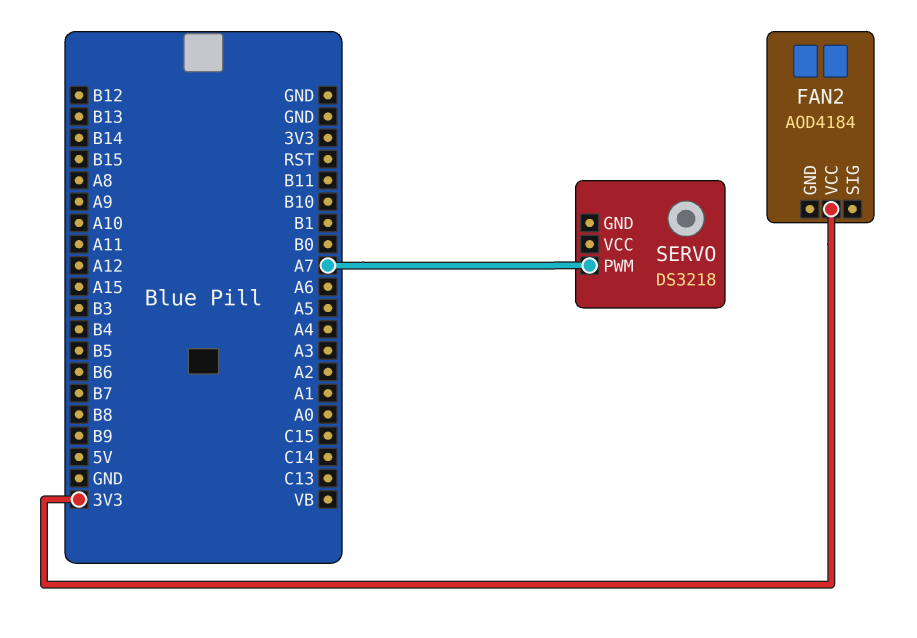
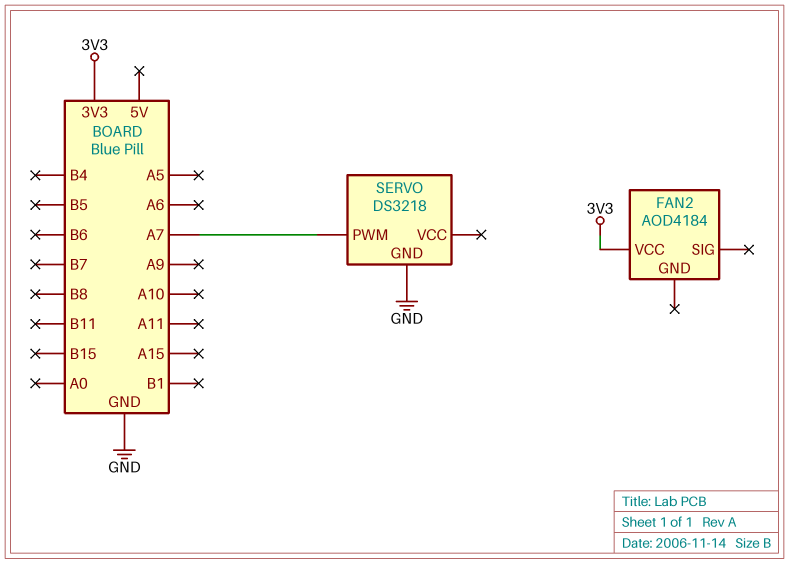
SERVO pin GND: none -> GND

